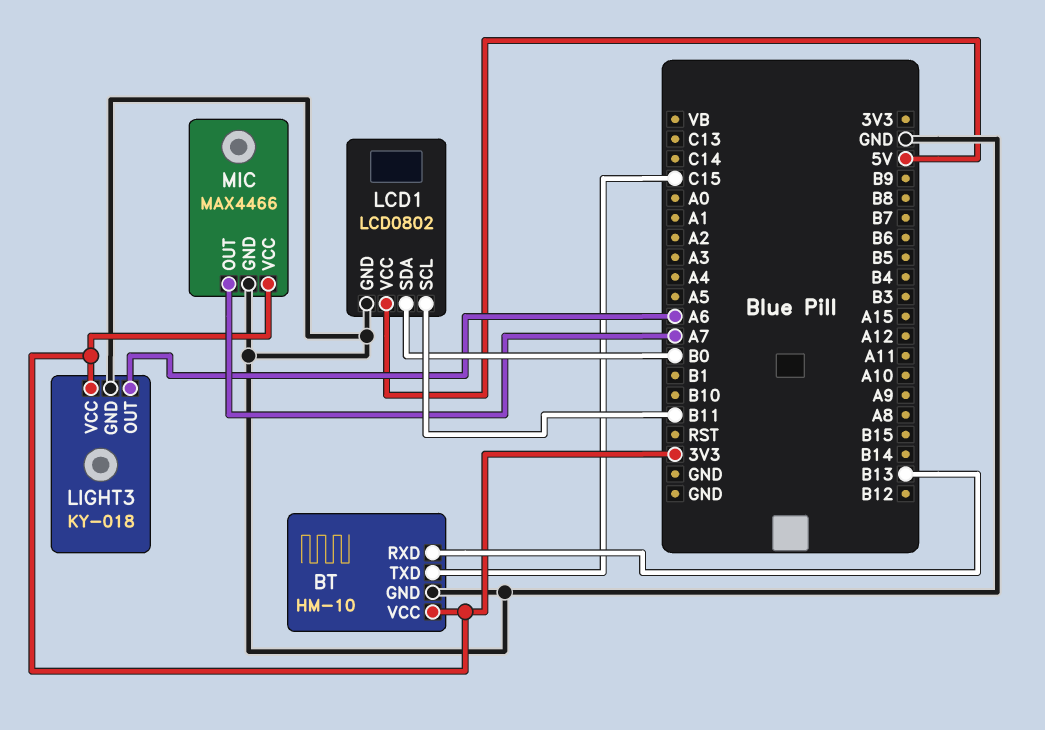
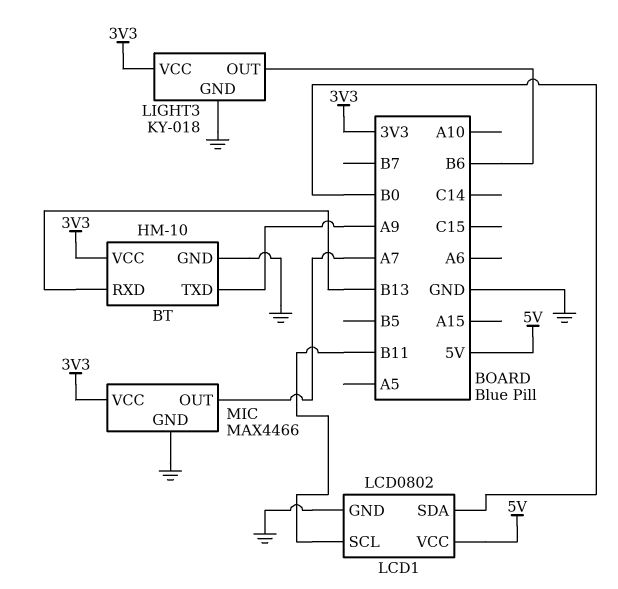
BT pin TXD: C15 -> A9
LIGHT3 pin OUT: A6 -> B6

